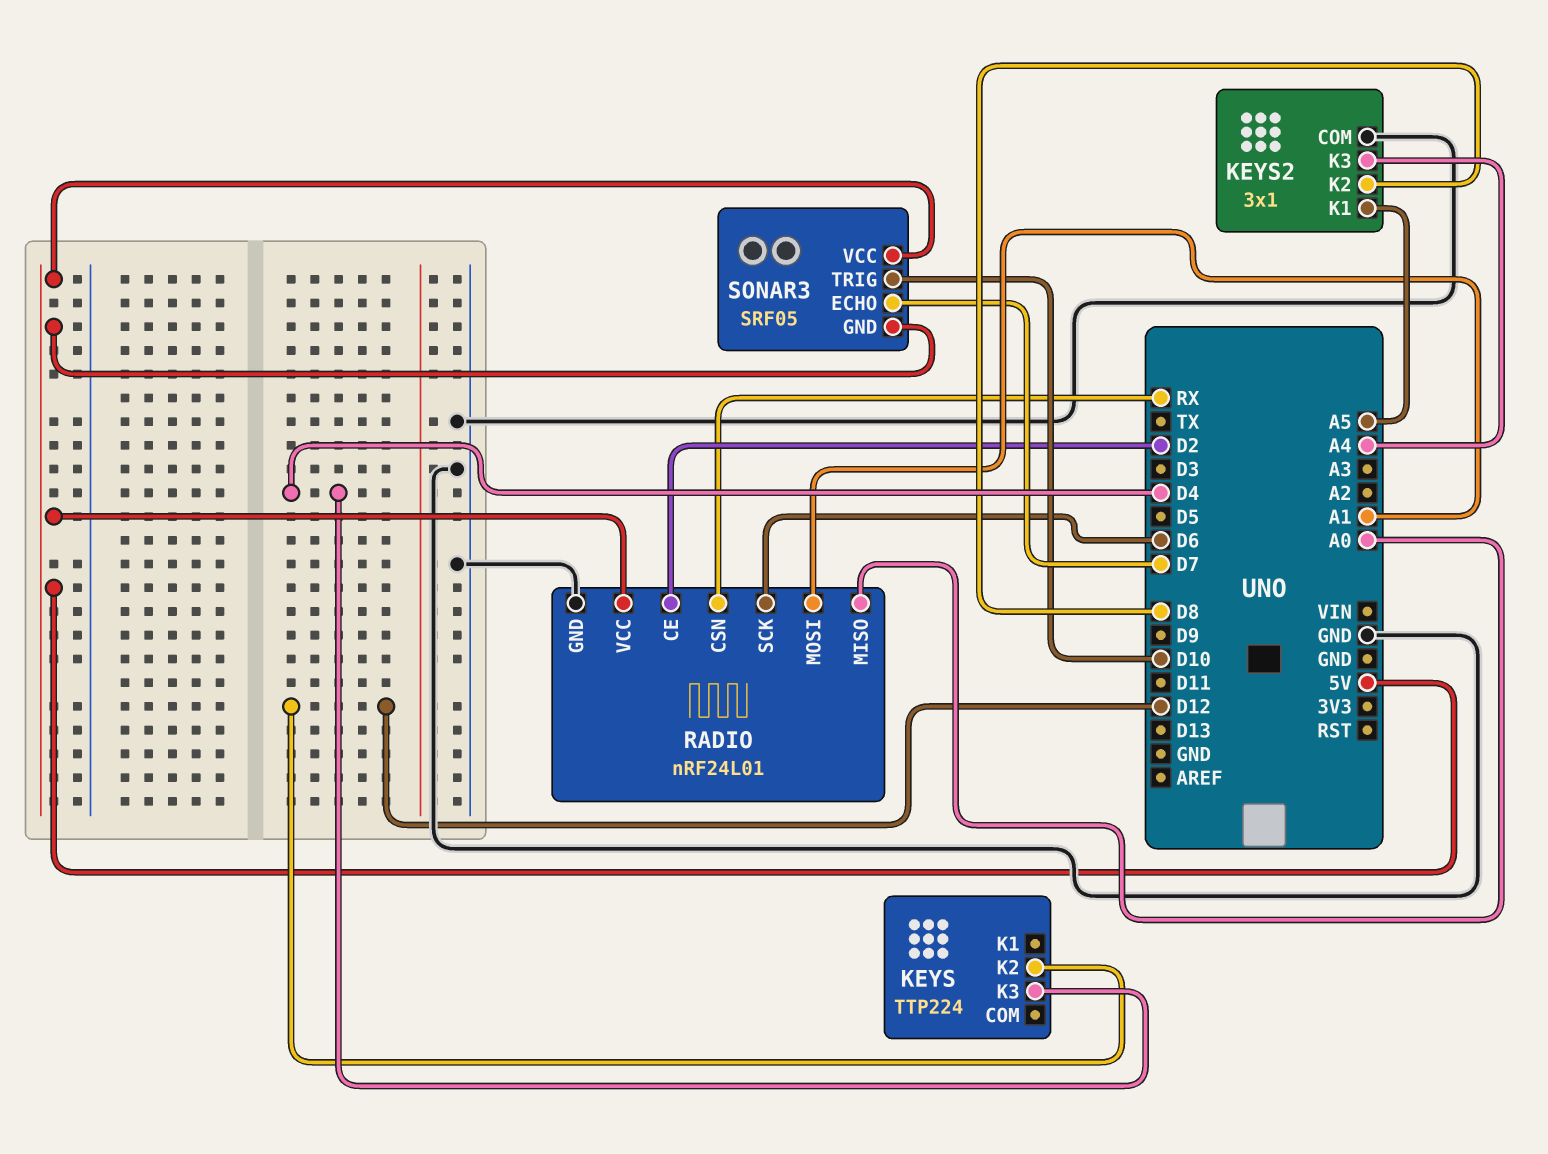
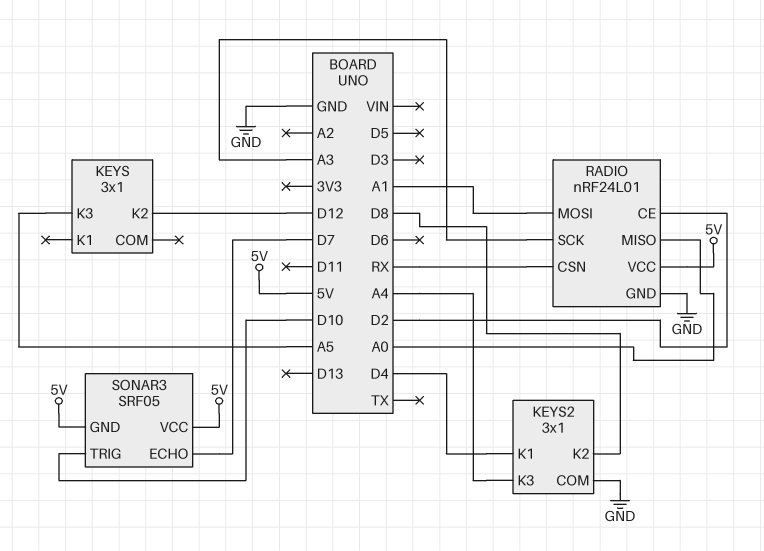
KEYS: TTP224 -> 3x1
KEYS pin K3: D4 -> A5
KEYS2 pin K1: A5 -> D4
RADIO pin SCK: D6 -> A3

